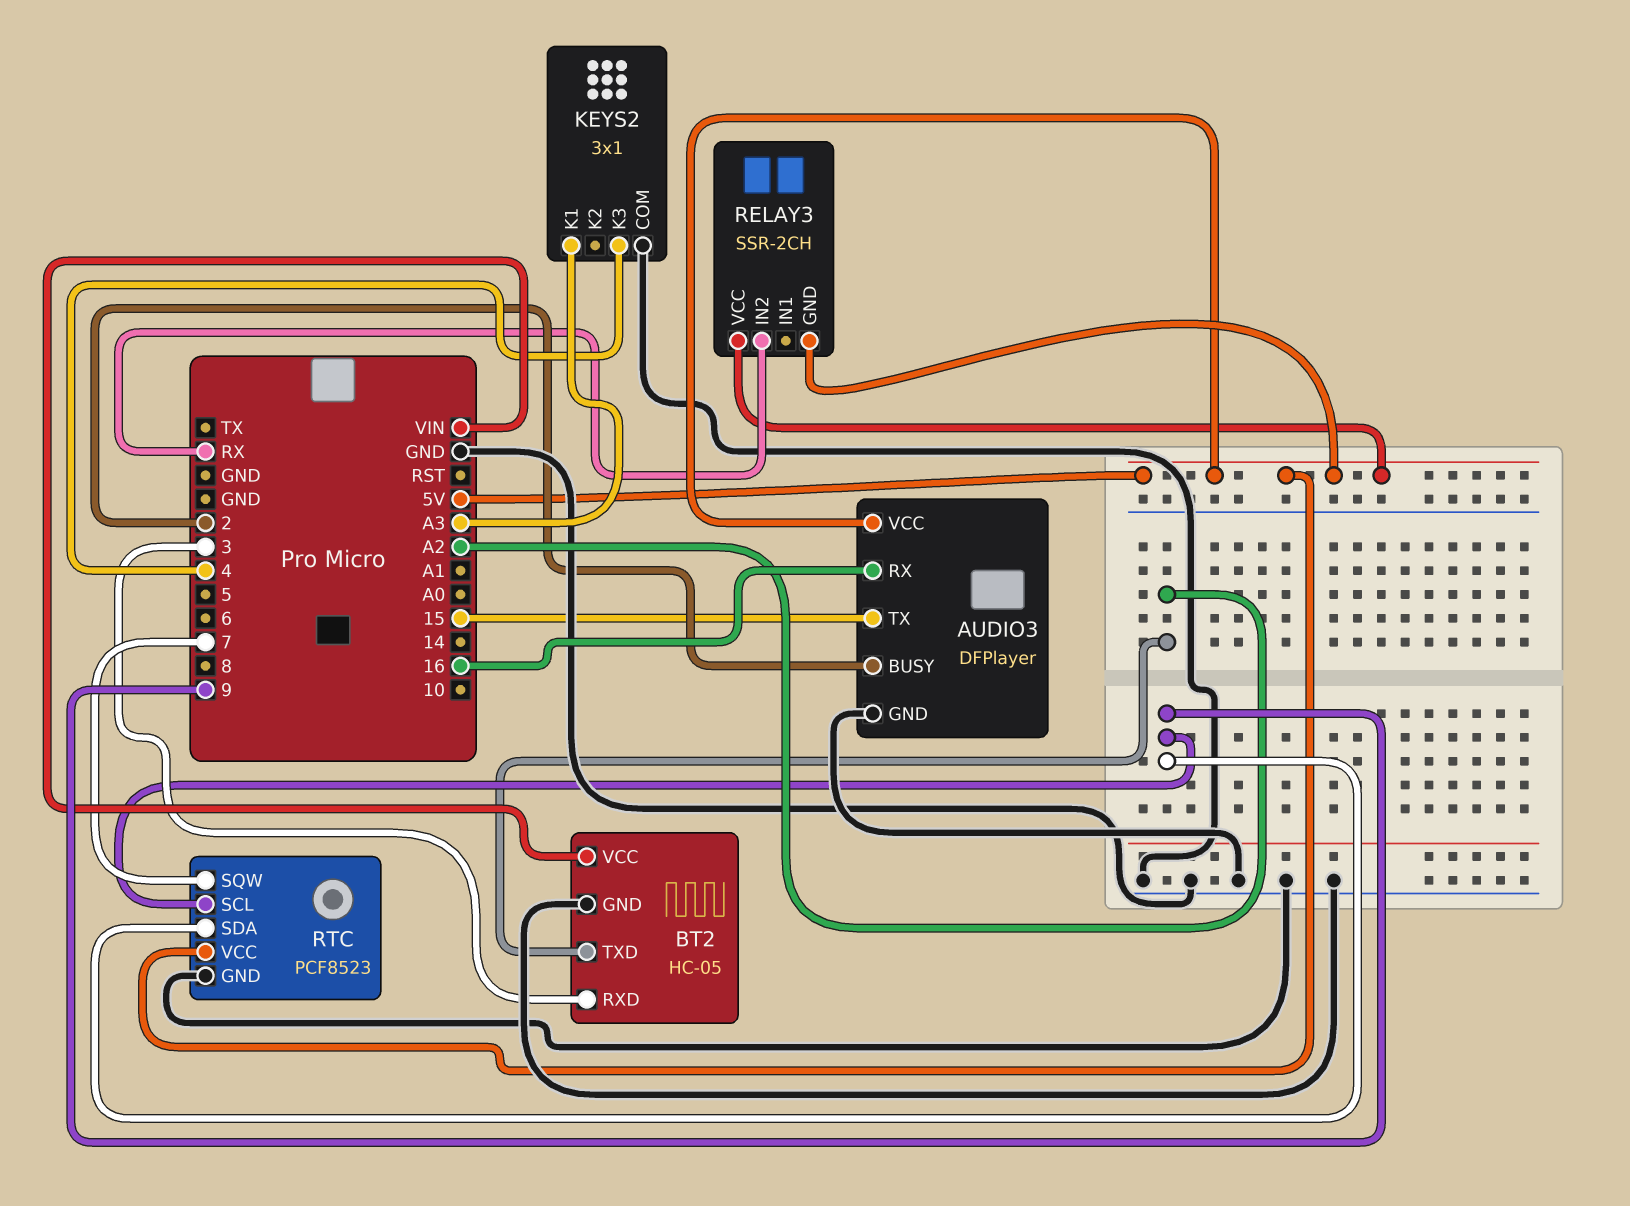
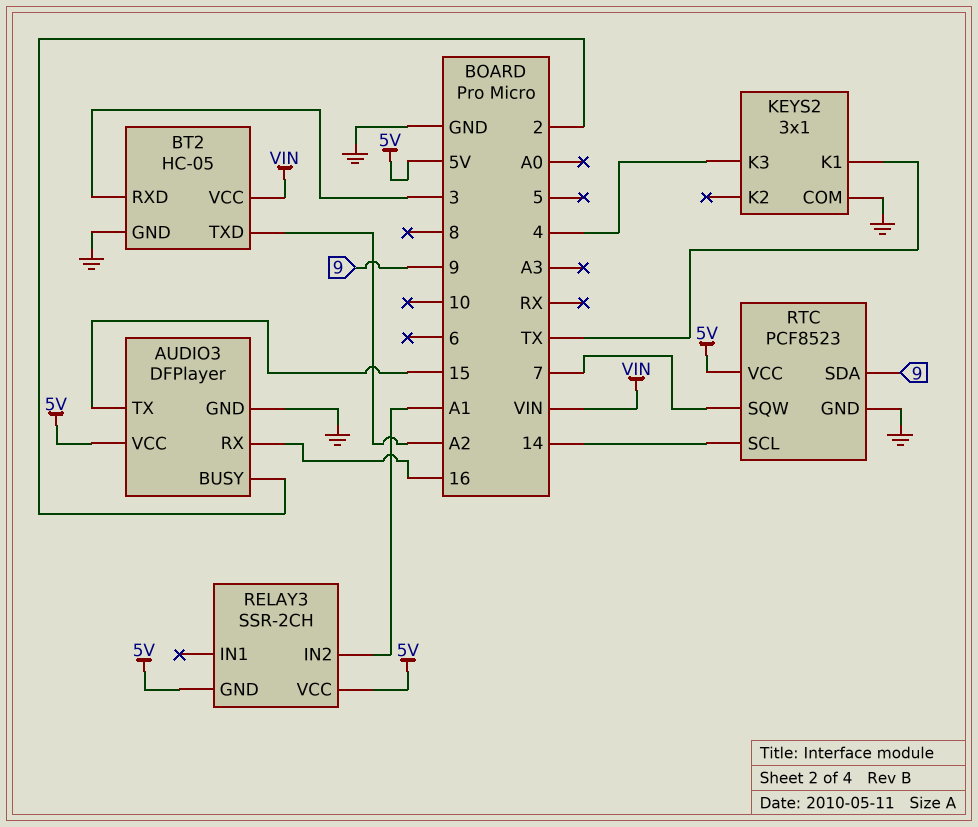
KEYS2 pin K1: A3 -> TX
RELAY3 pin IN2: RX -> A1
RTC pin SCL: 9 -> 14

